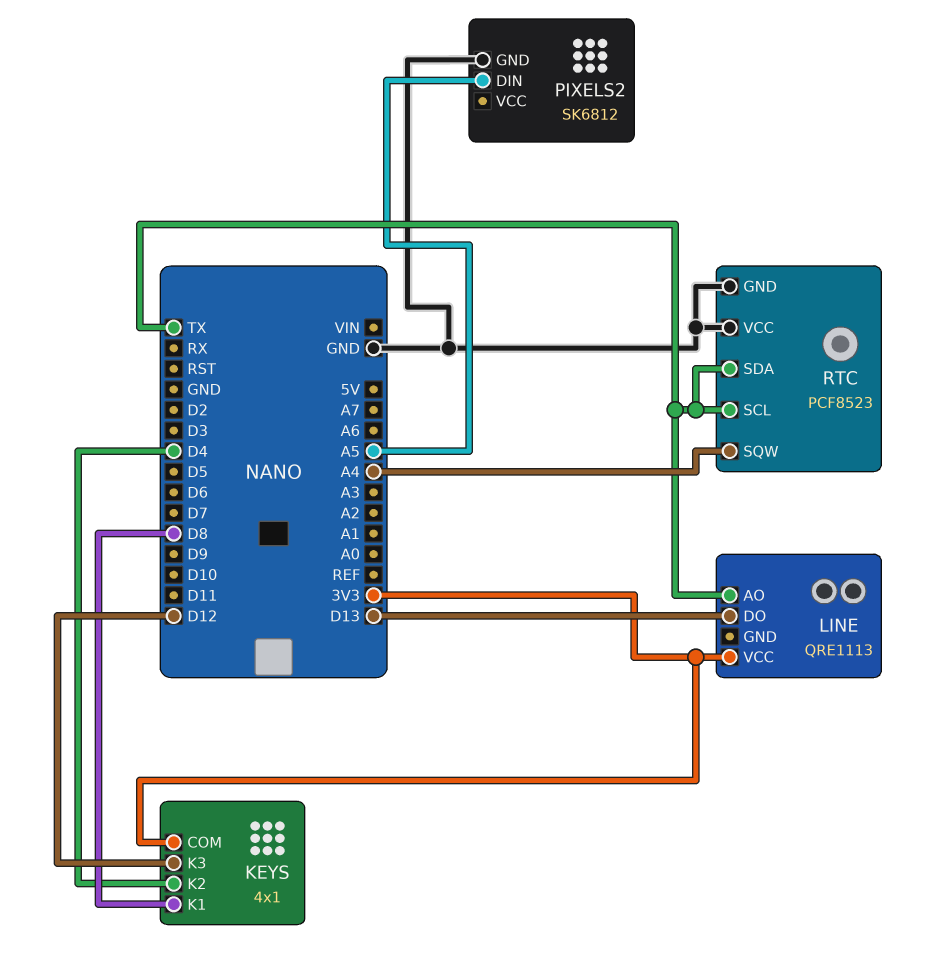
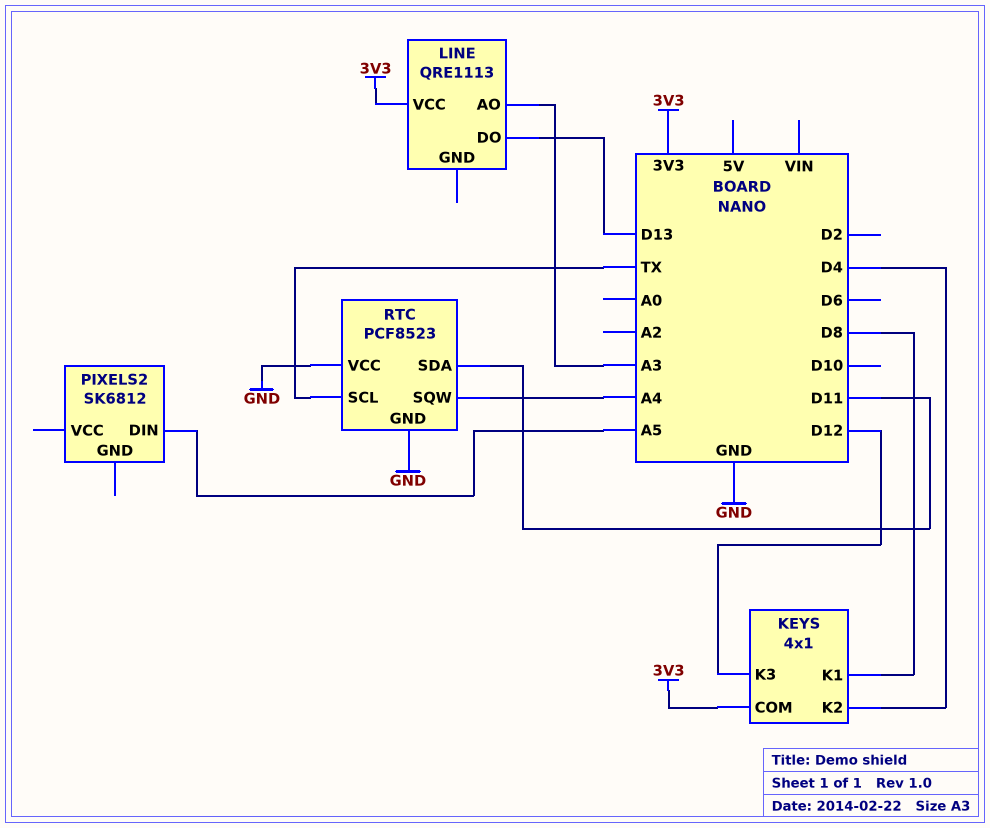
LINE pin AO: TX -> A3
PIXELS2 pin GND: GND -> none
RTC pin SDA: TX -> D11

